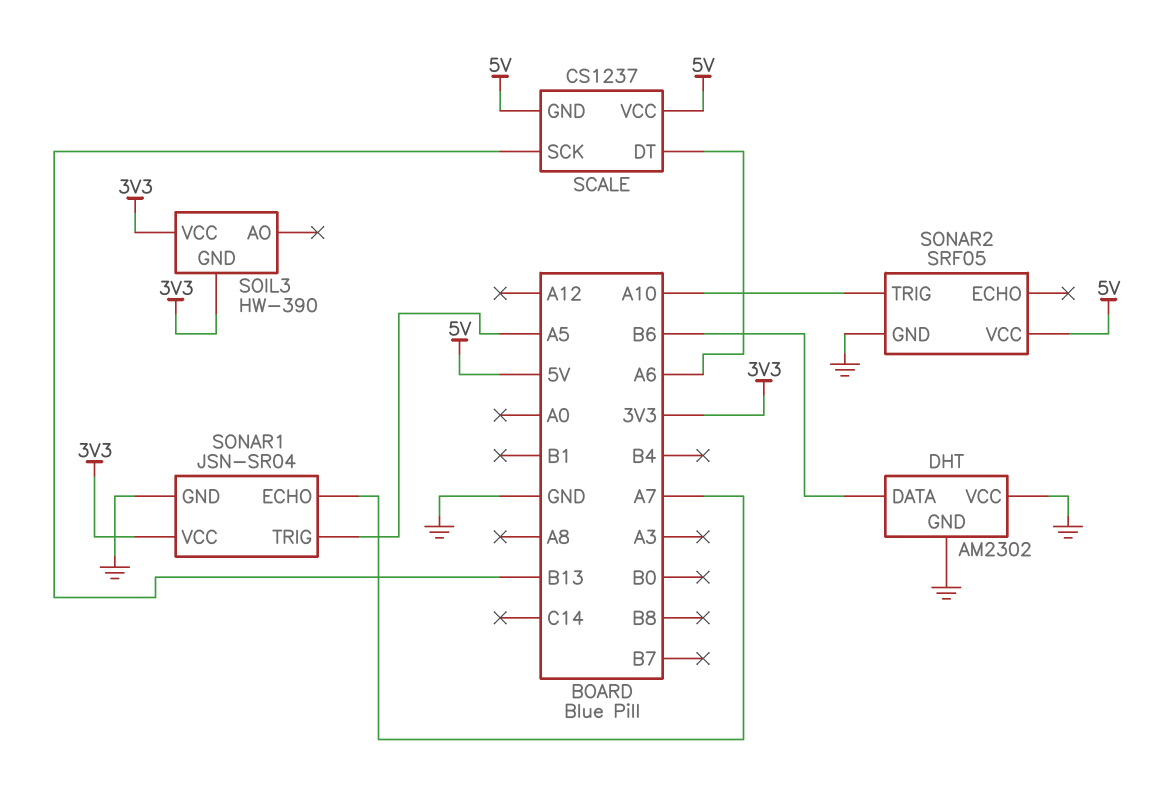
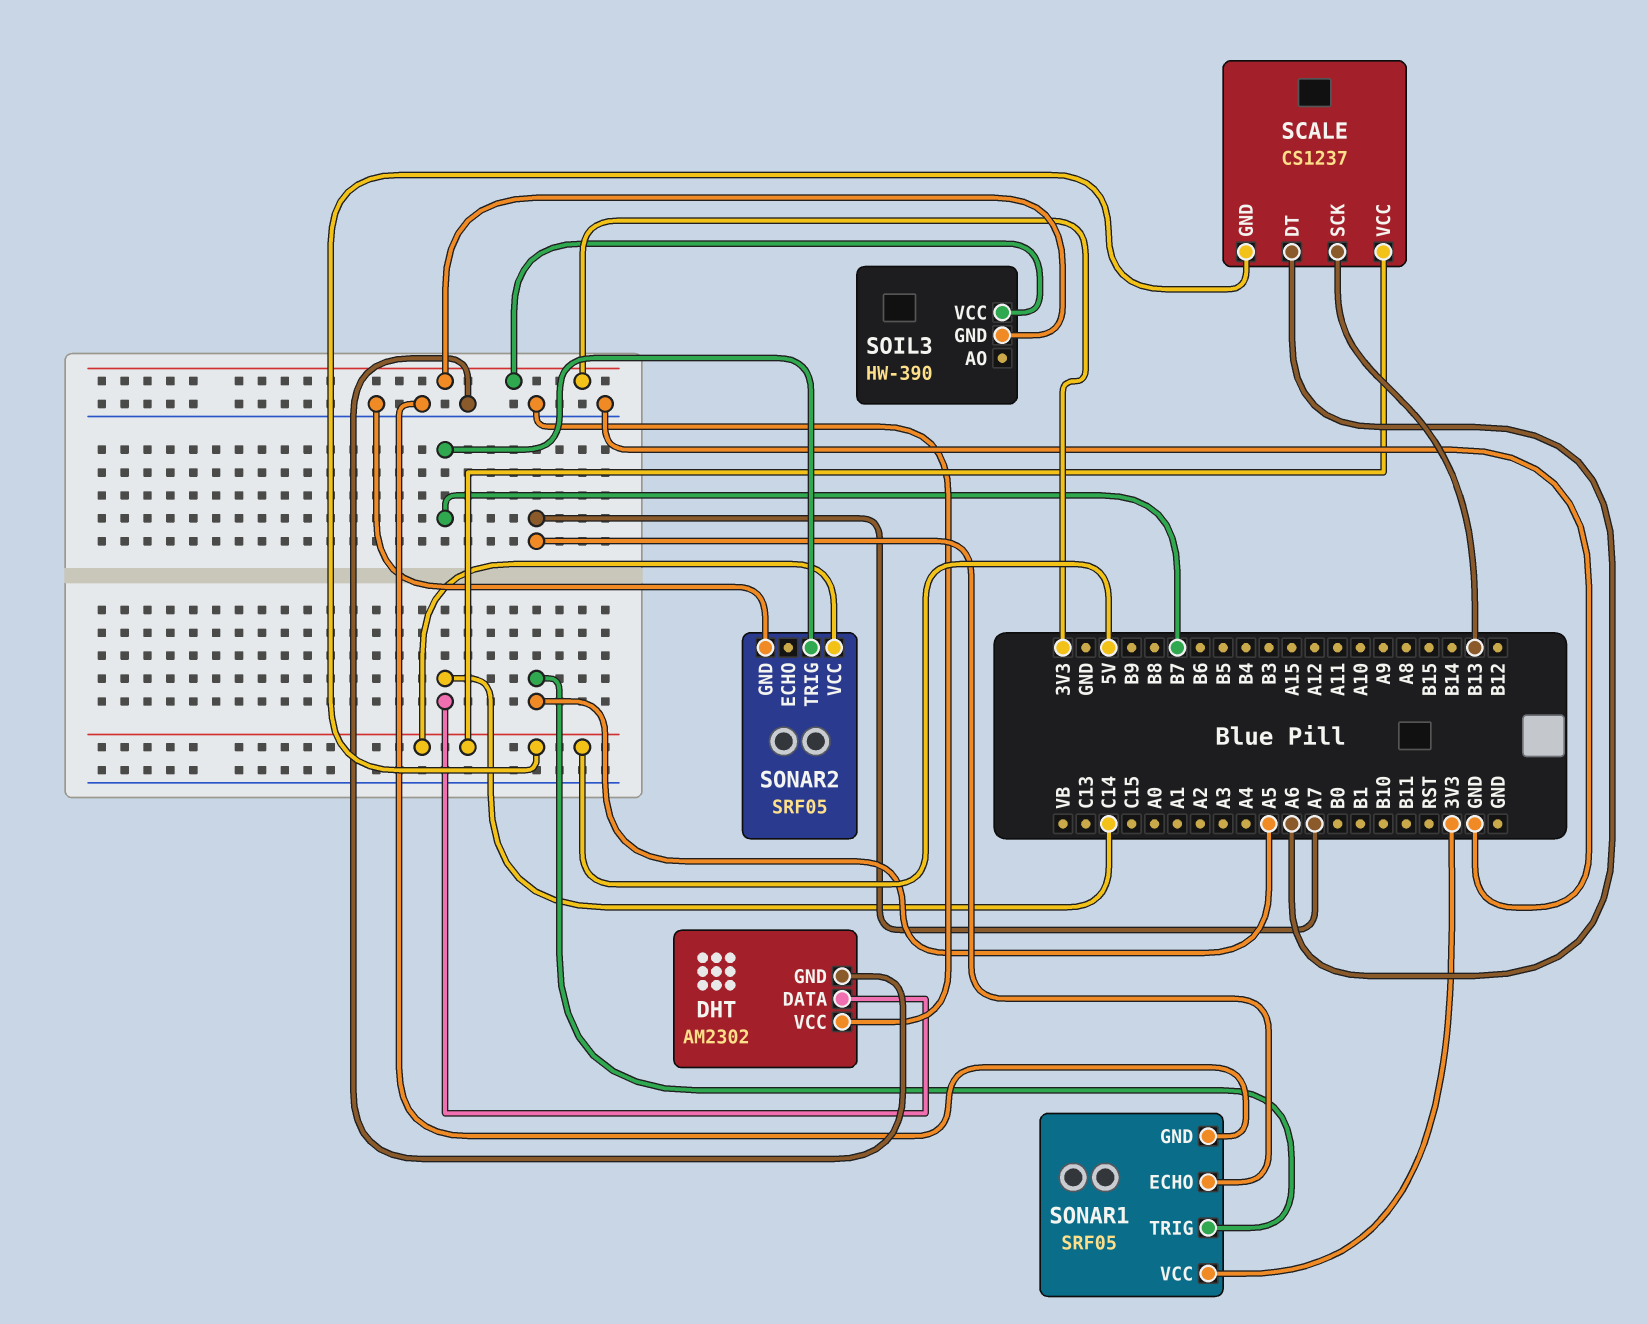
DHT pin DATA: B6 -> C14
SONAR1: JSN-SR04 -> SRF05
SONAR2 pin TRIG: A10 -> B7

